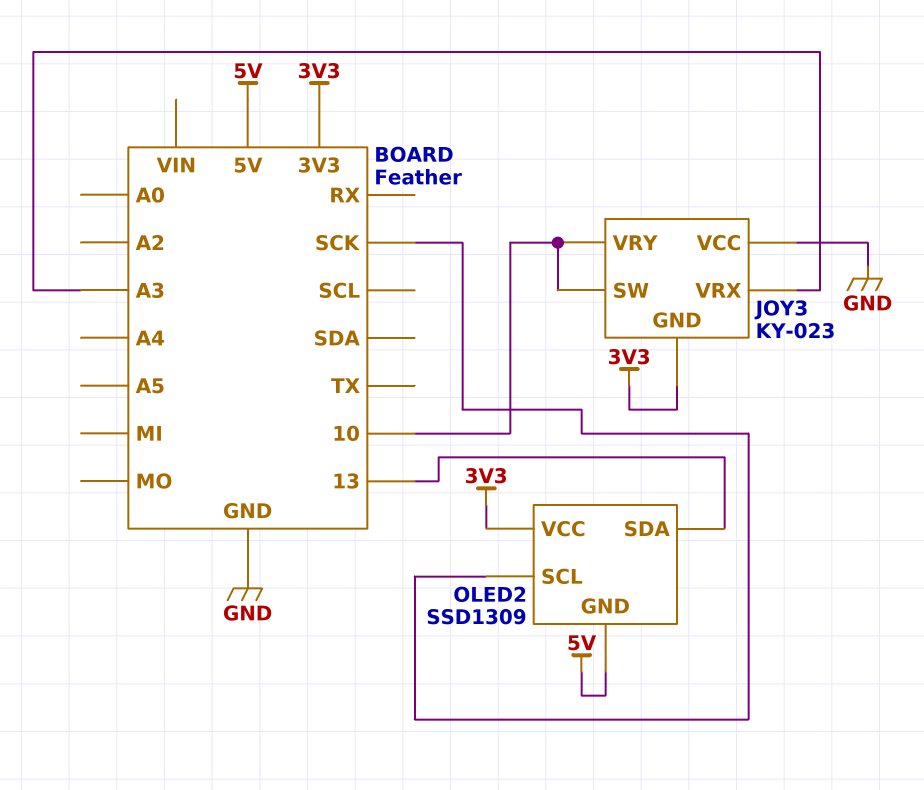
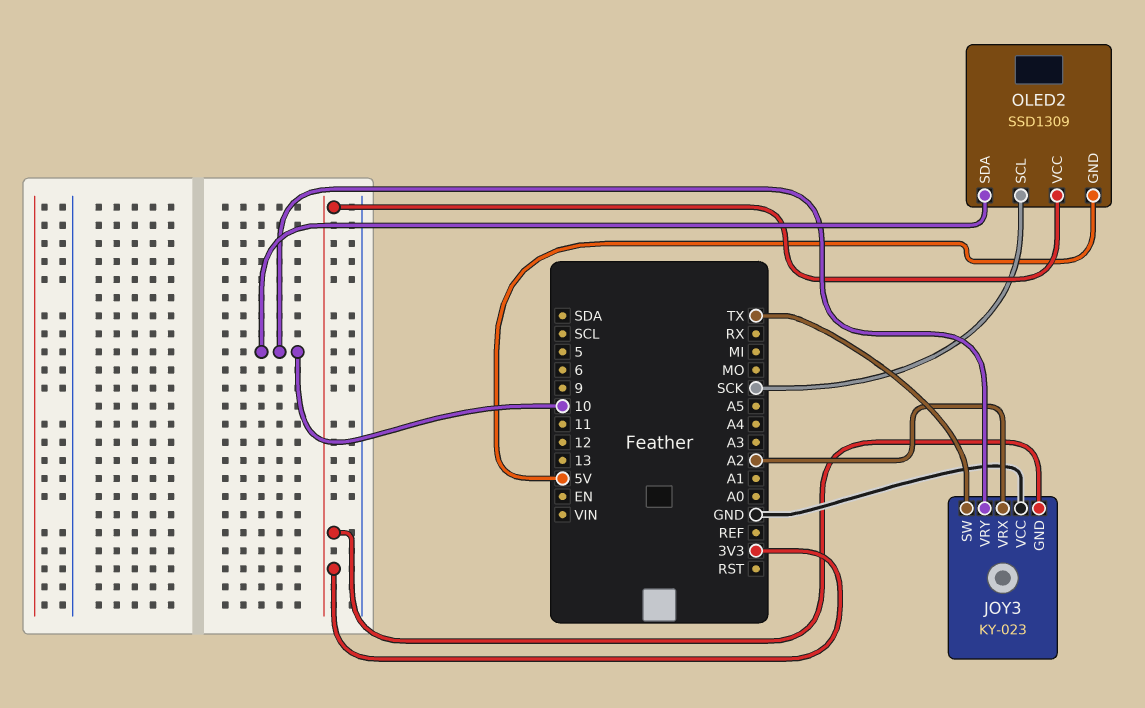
JOY3 pin SW: 10 -> TX
JOY3 pin VRX: A3 -> A2
OLED2 pin SDA: 13 -> 10

